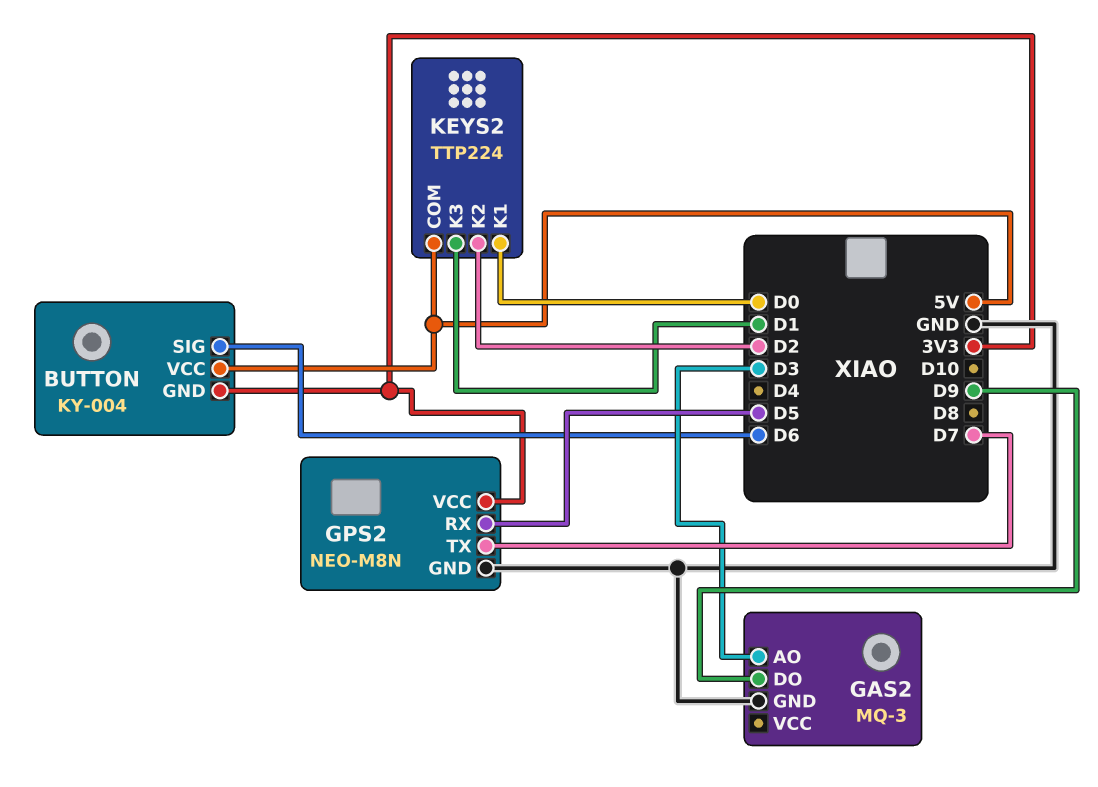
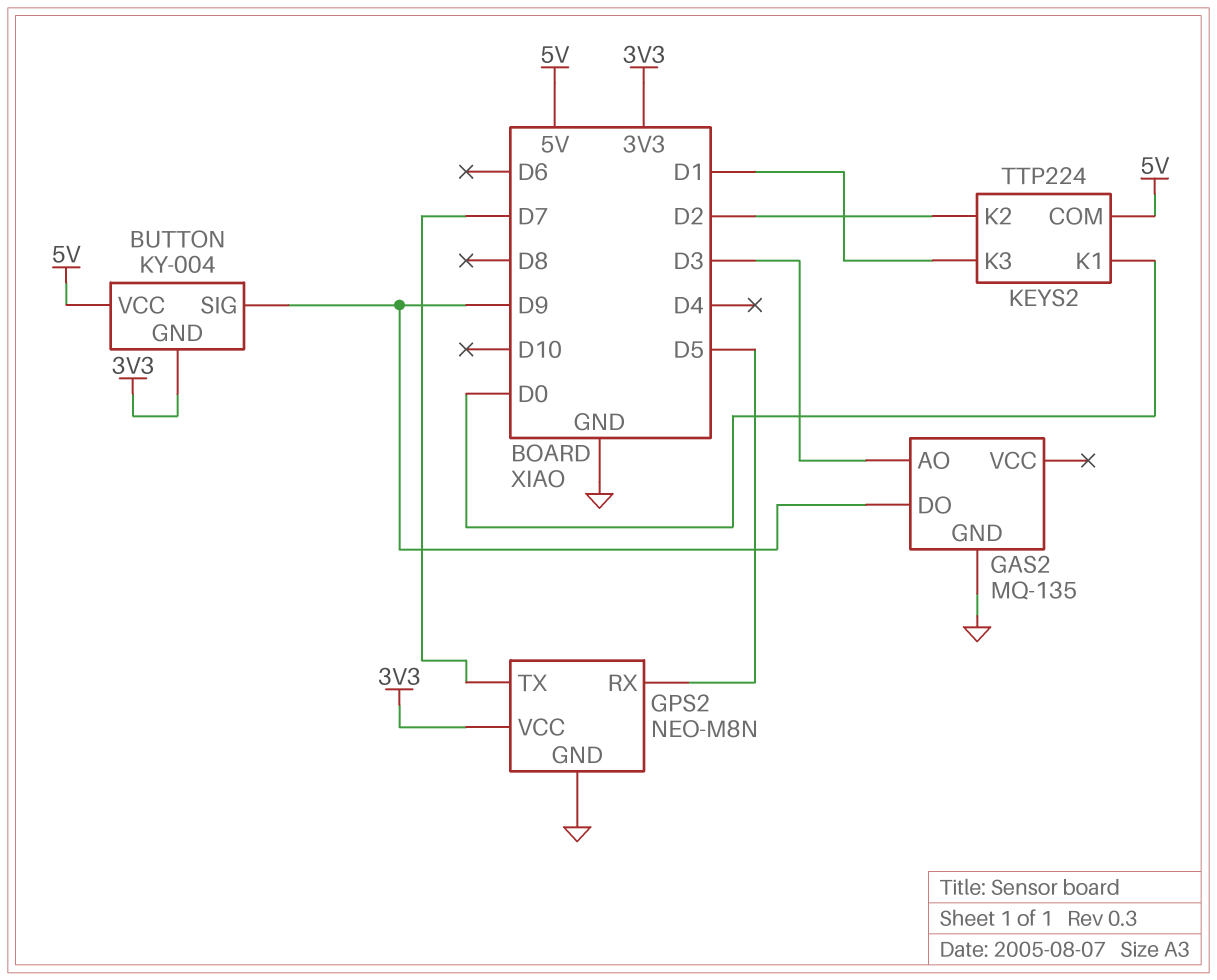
BUTTON pin SIG: D6 -> D9
GAS2: MQ-3 -> MQ-135

